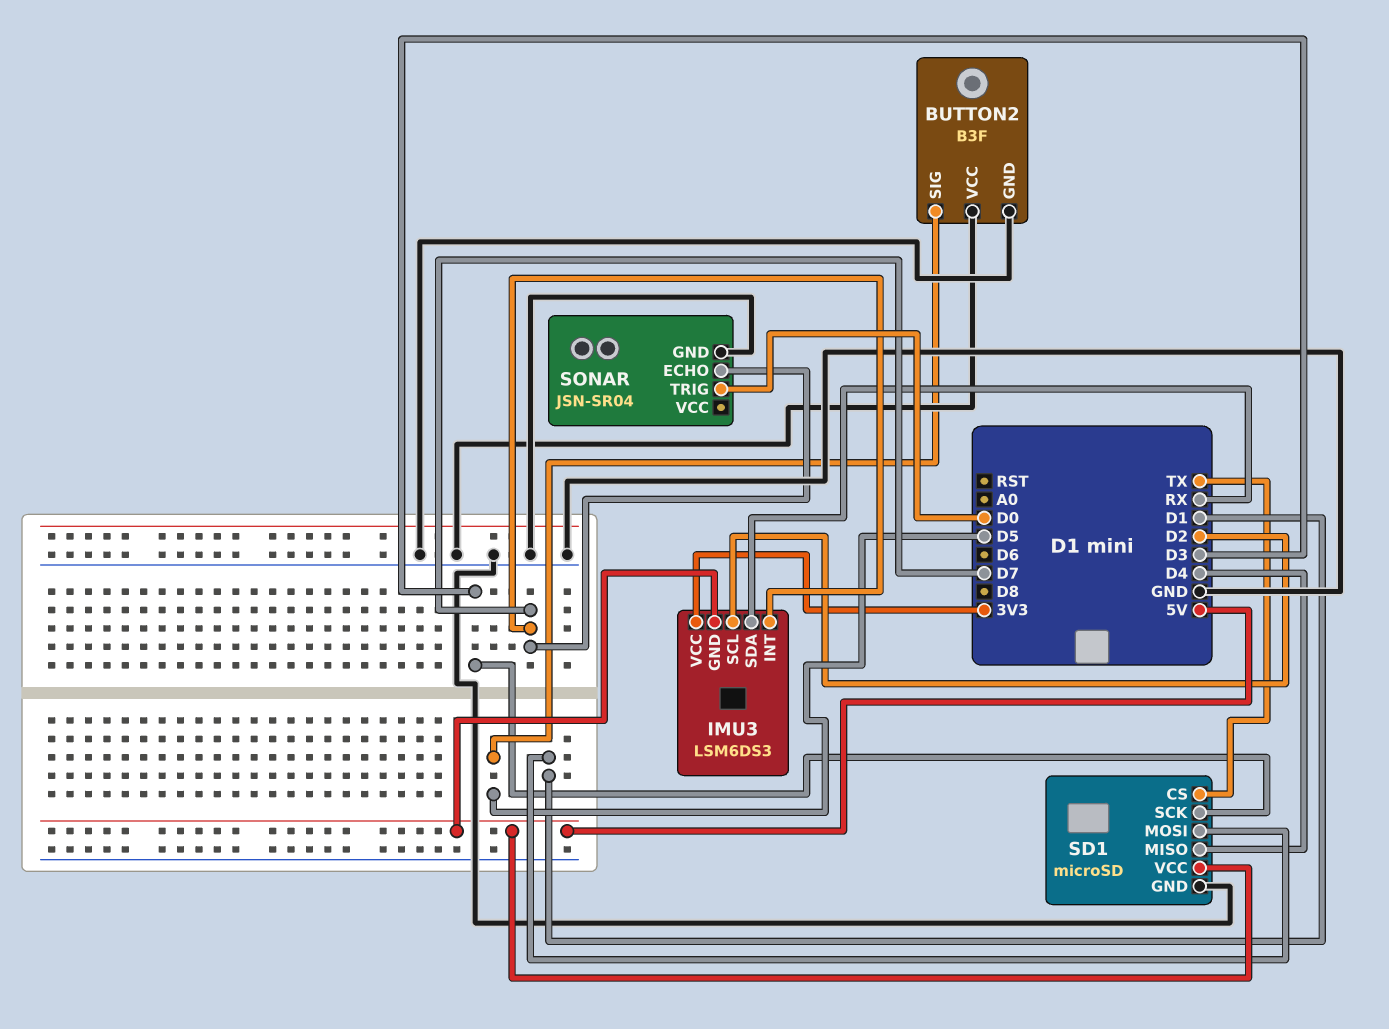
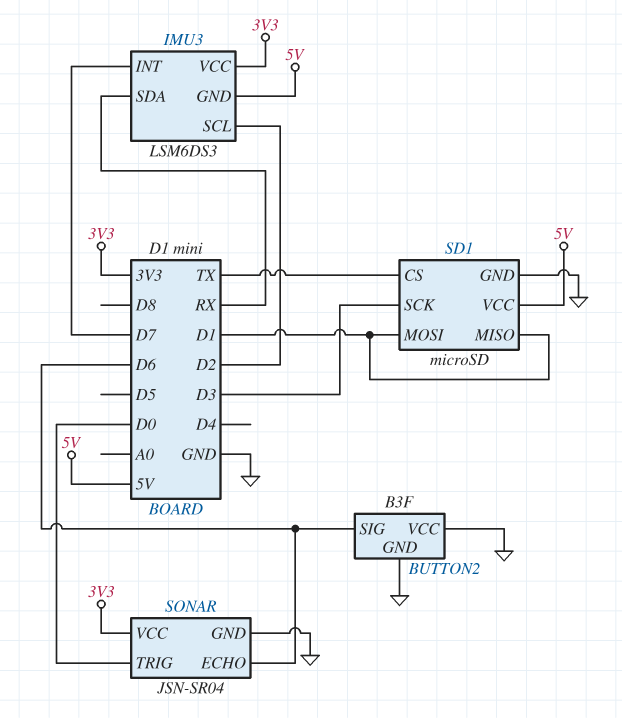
BUTTON2 pin SIG: D5 -> D6
SD1 pin MISO: D4 -> D1
SONAR pin ECHO: D7 -> D6
SONAR pin VCC: none -> 3V3

